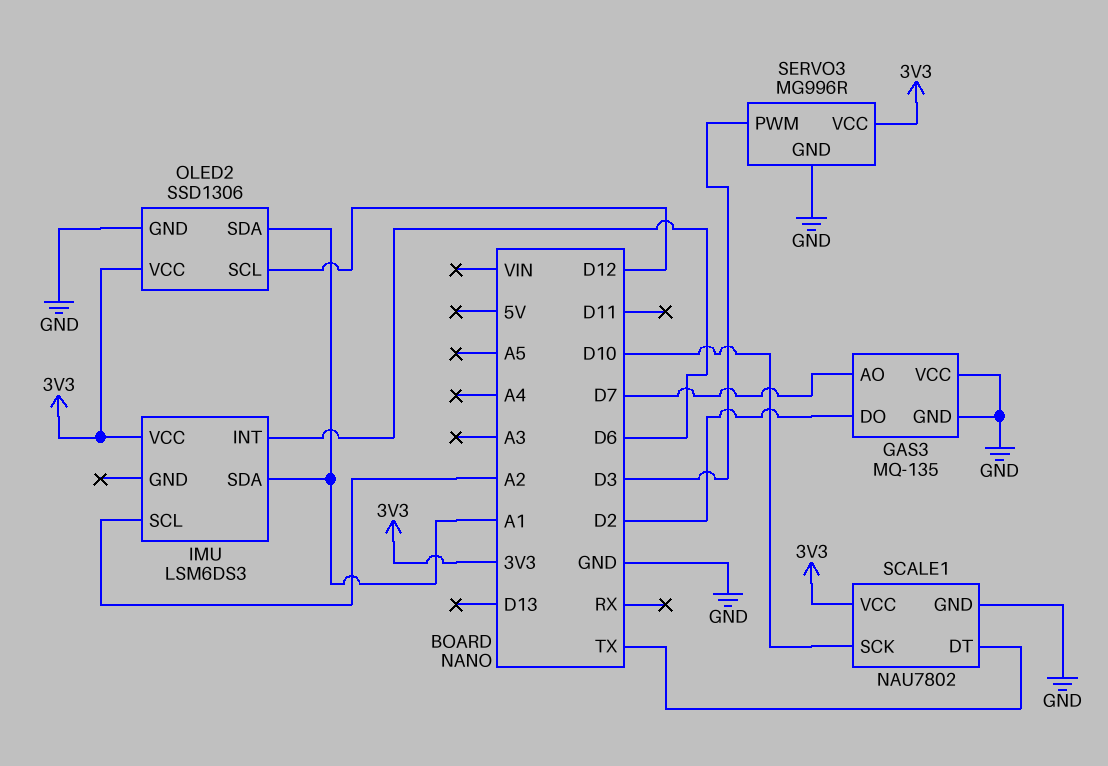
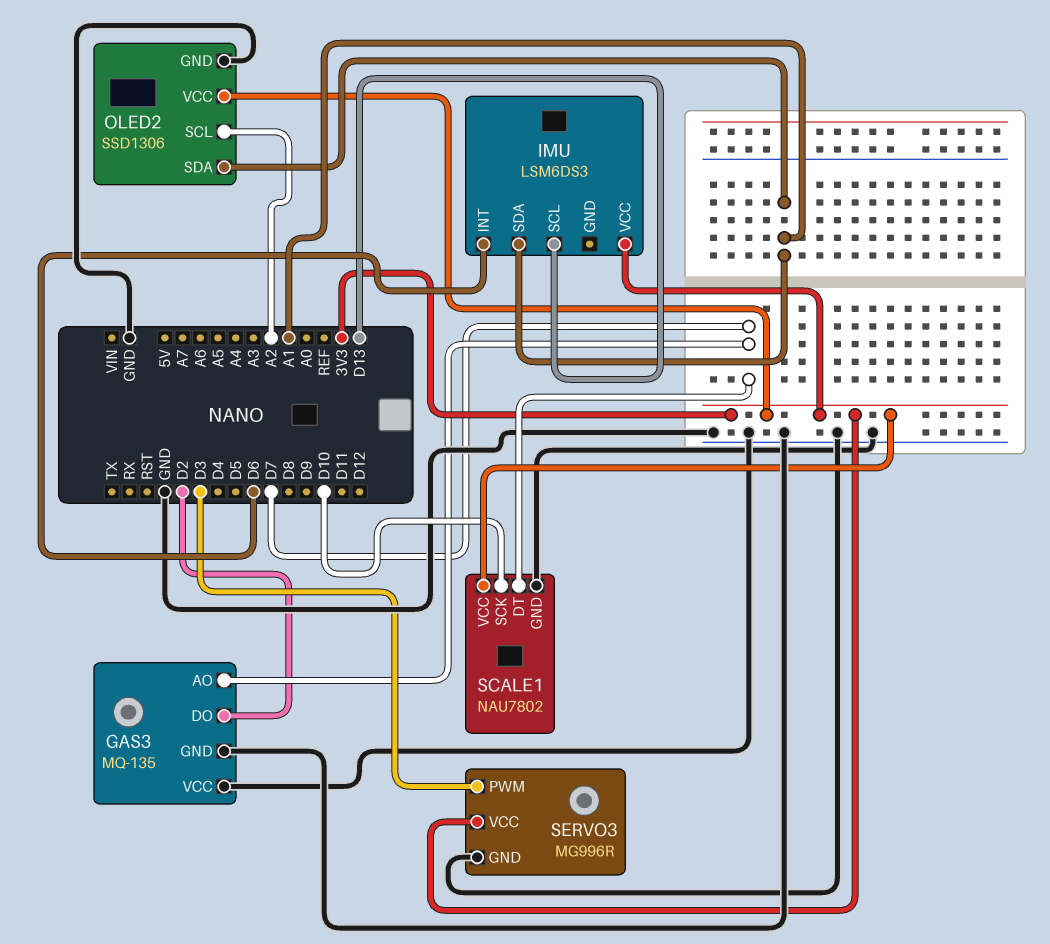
IMU pin SCL: A2 -> D13
OLED2 pin SCL: D12 -> A2
SCALE1 pin DT: TX -> D7

